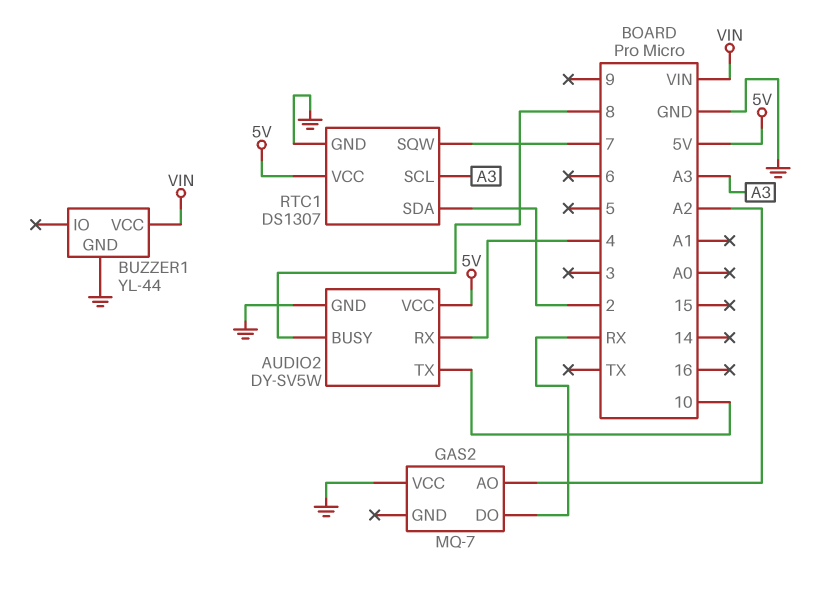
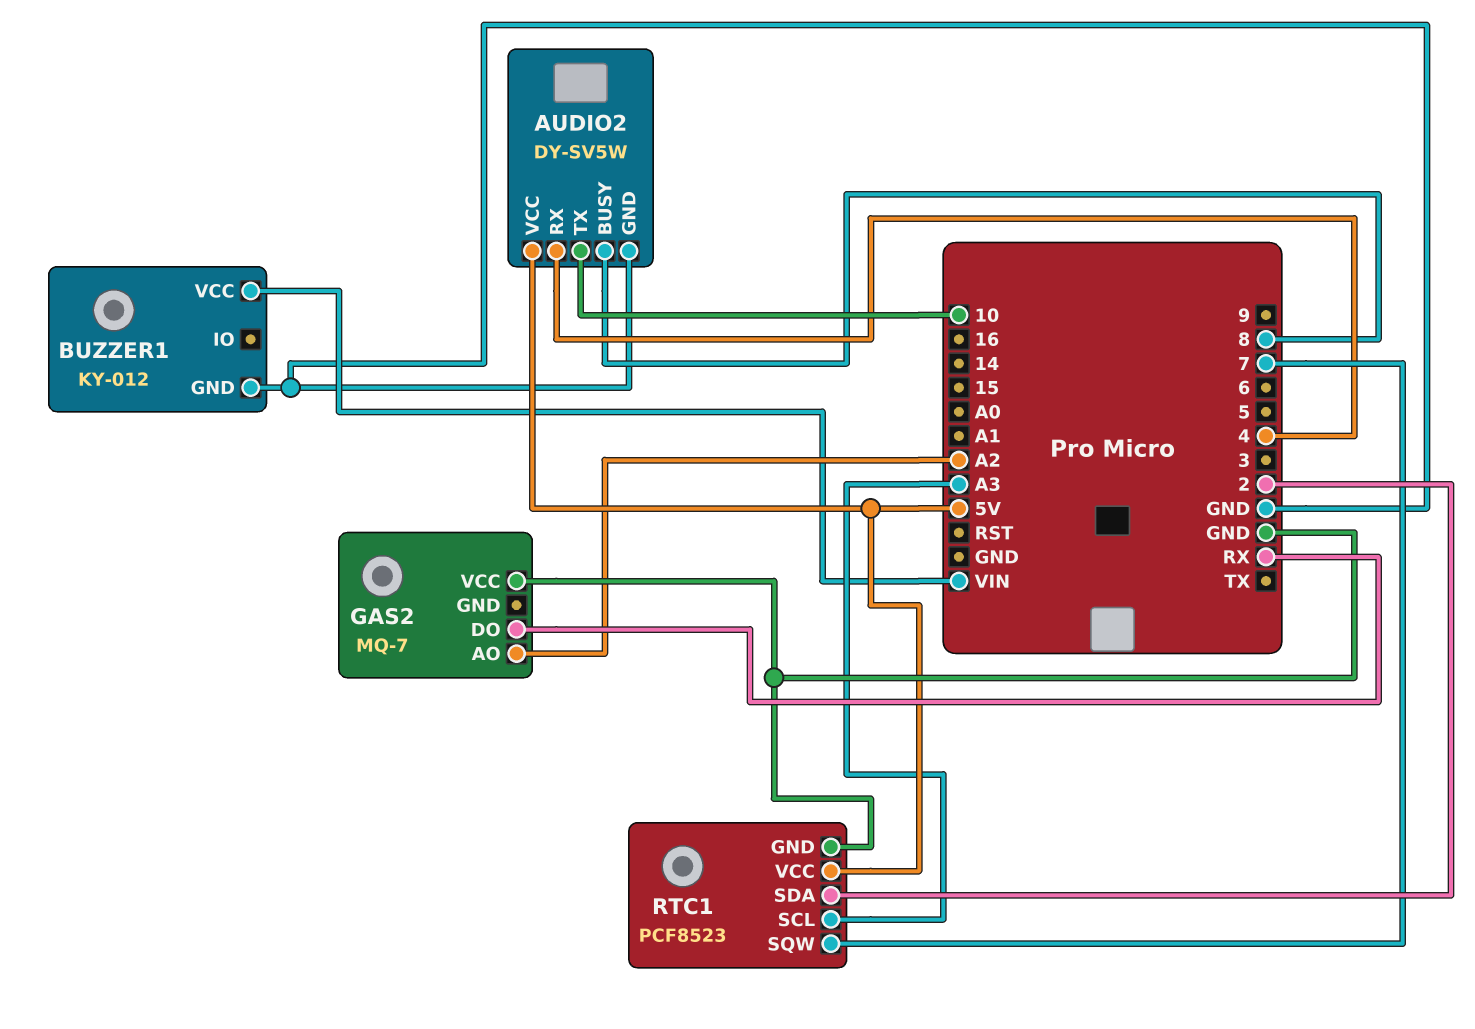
BUZZER1: YL-44 -> KY-012
RTC1: DS1307 -> PCF8523

